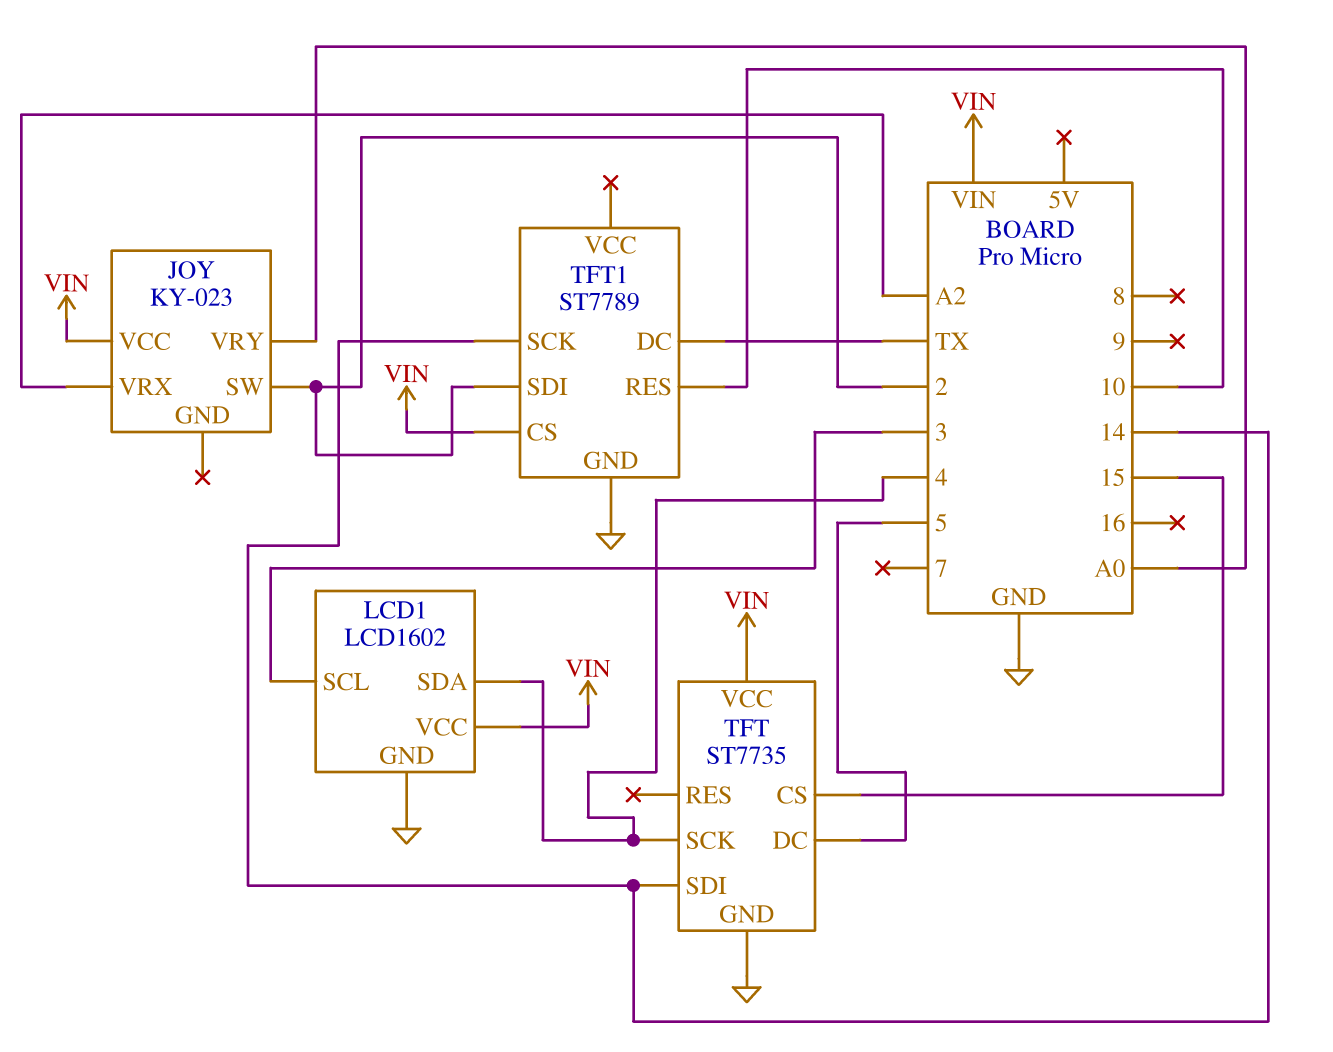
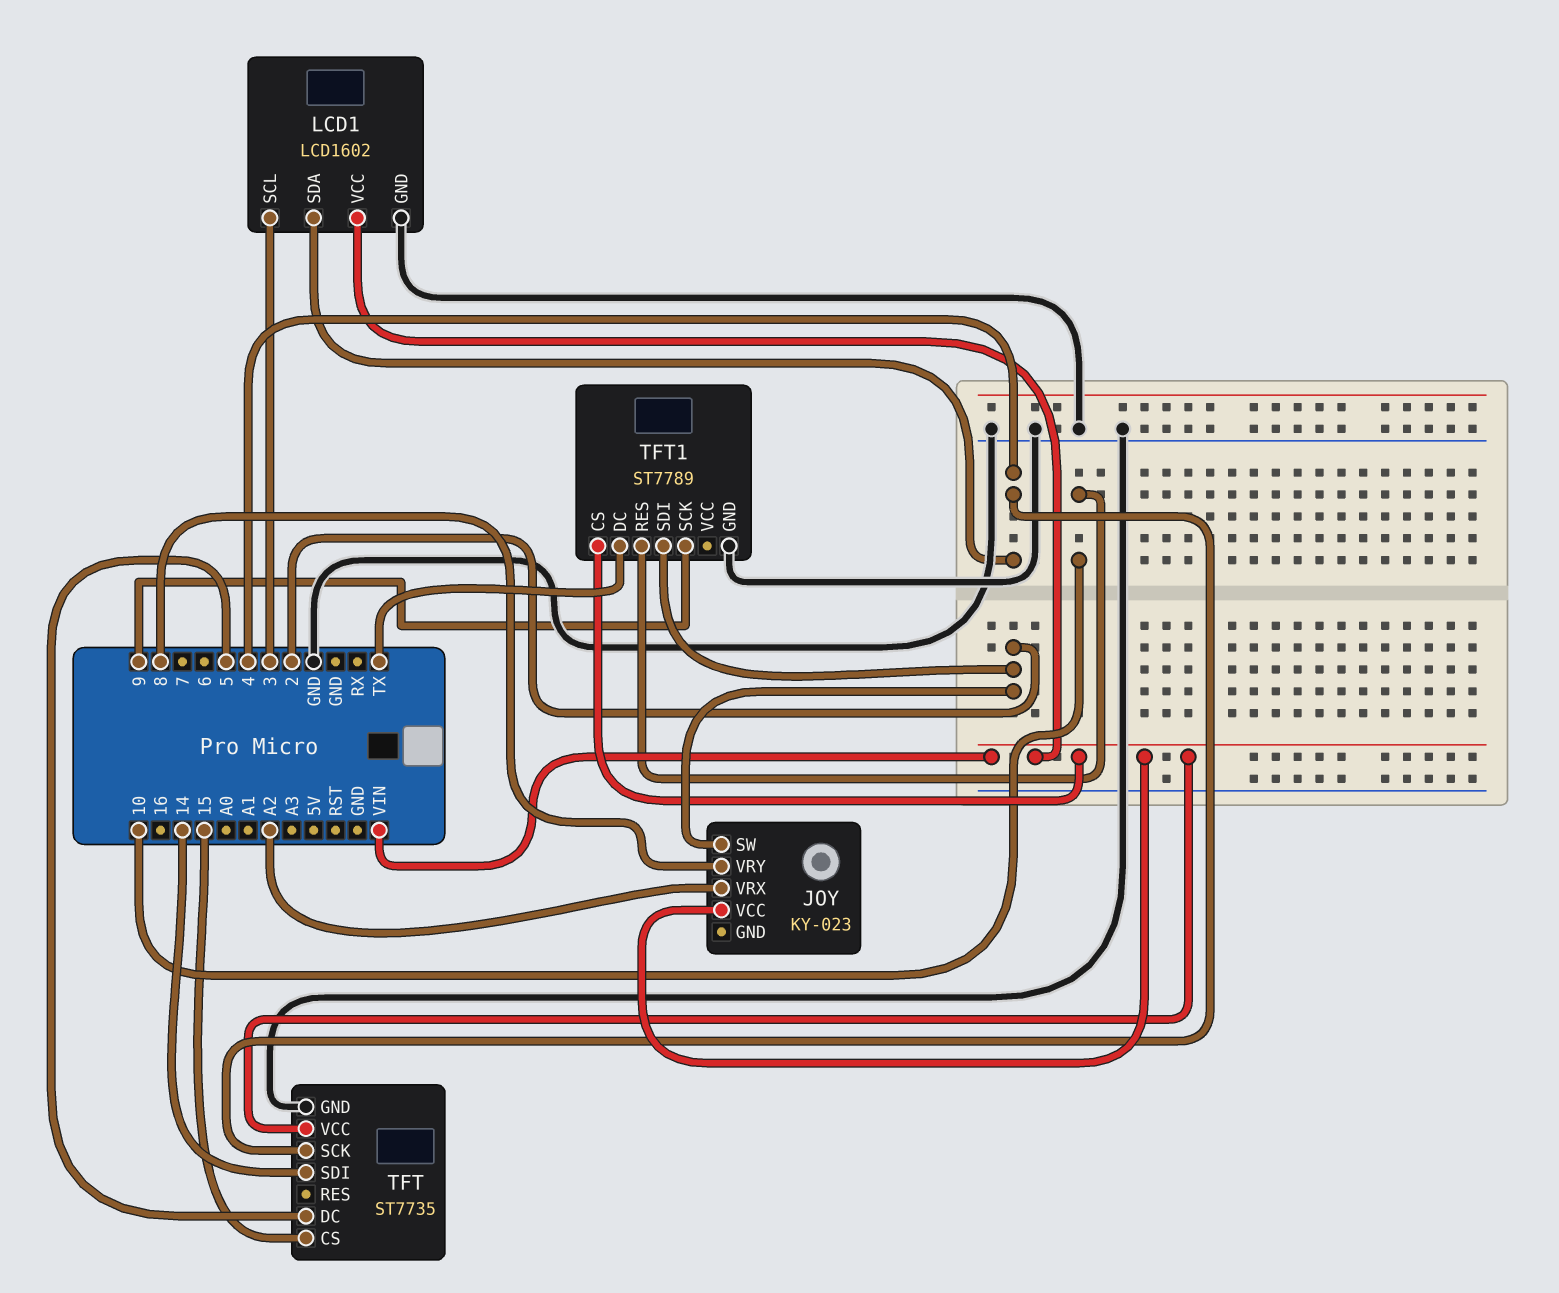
JOY pin VRY: A0 -> 8
TFT1 pin SCK: 14 -> 9

